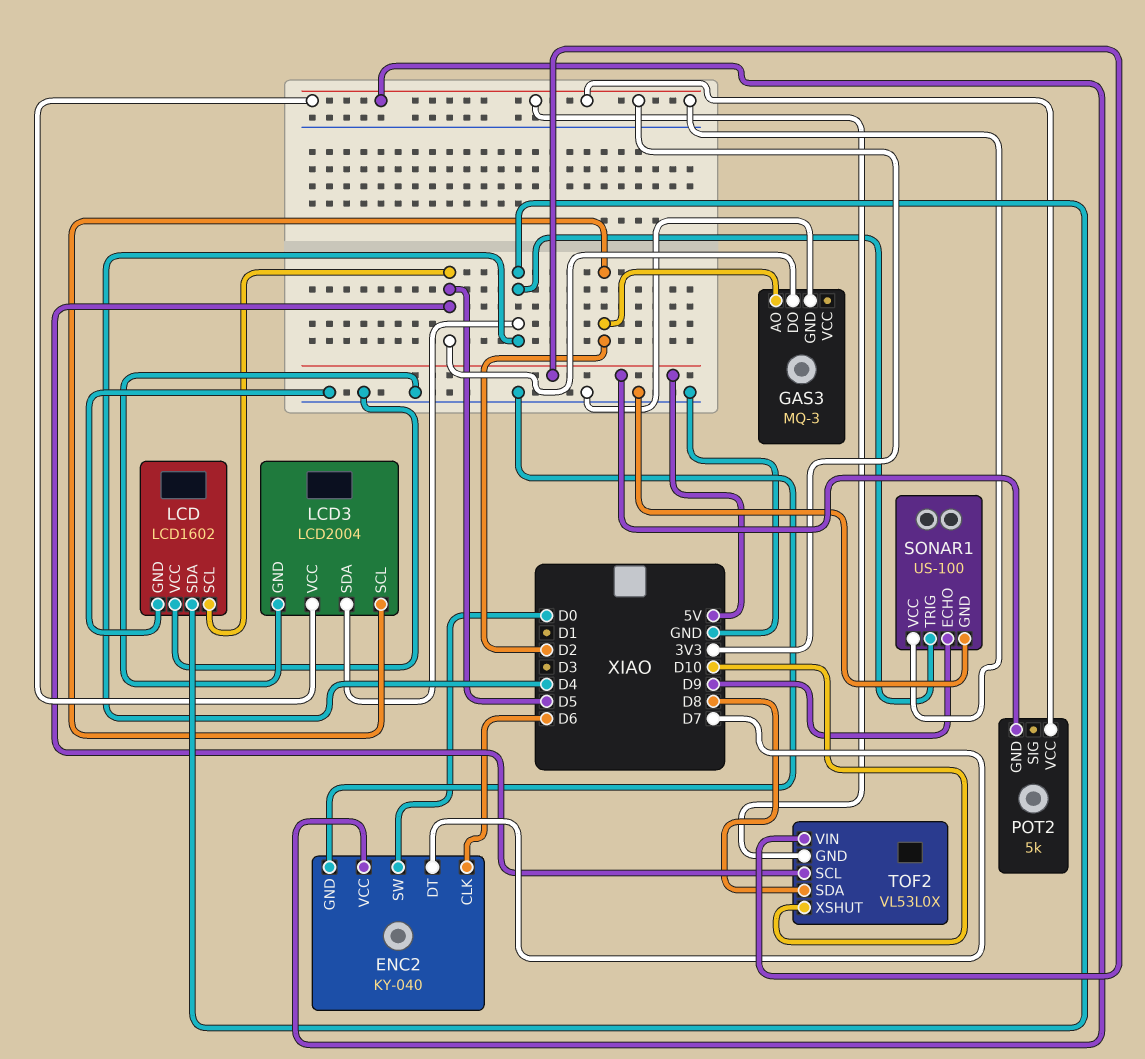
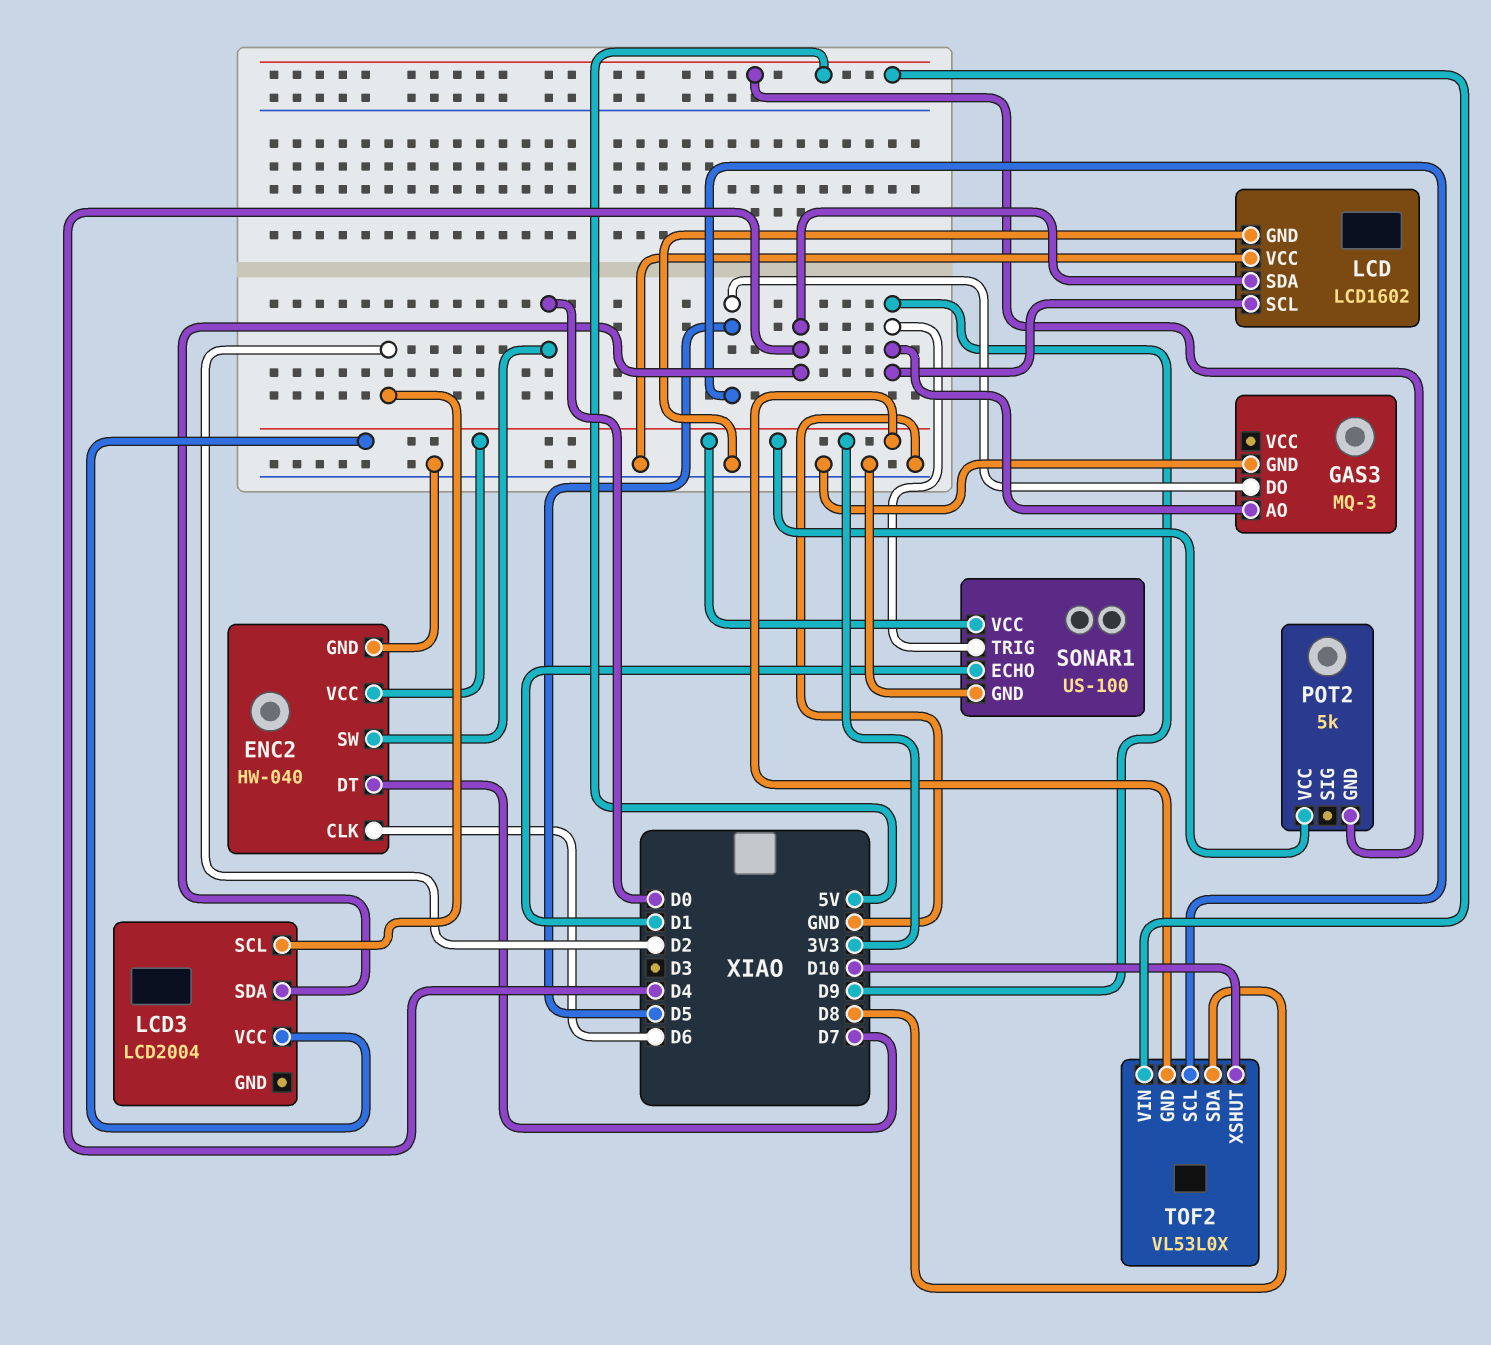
ENC2: KY-040 -> HW-040
GAS3 pin AO: D2 -> D9
LCD pin SCL: D5 -> D9
LCD3 pin GND: GND -> none
SONAR1 pin ECHO: D9 -> D1
SONAR1 pin TRIG: D4 -> D9

